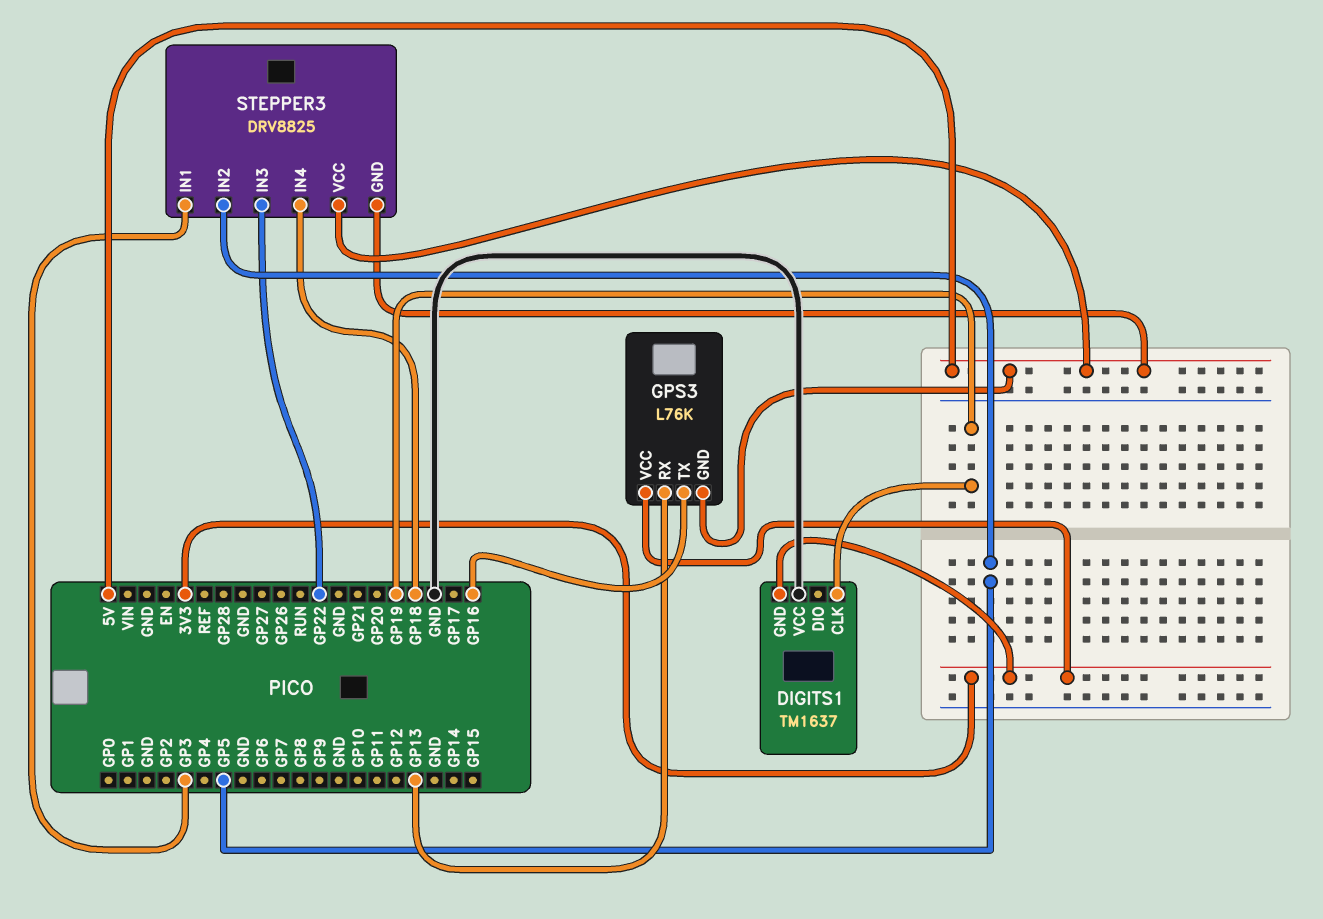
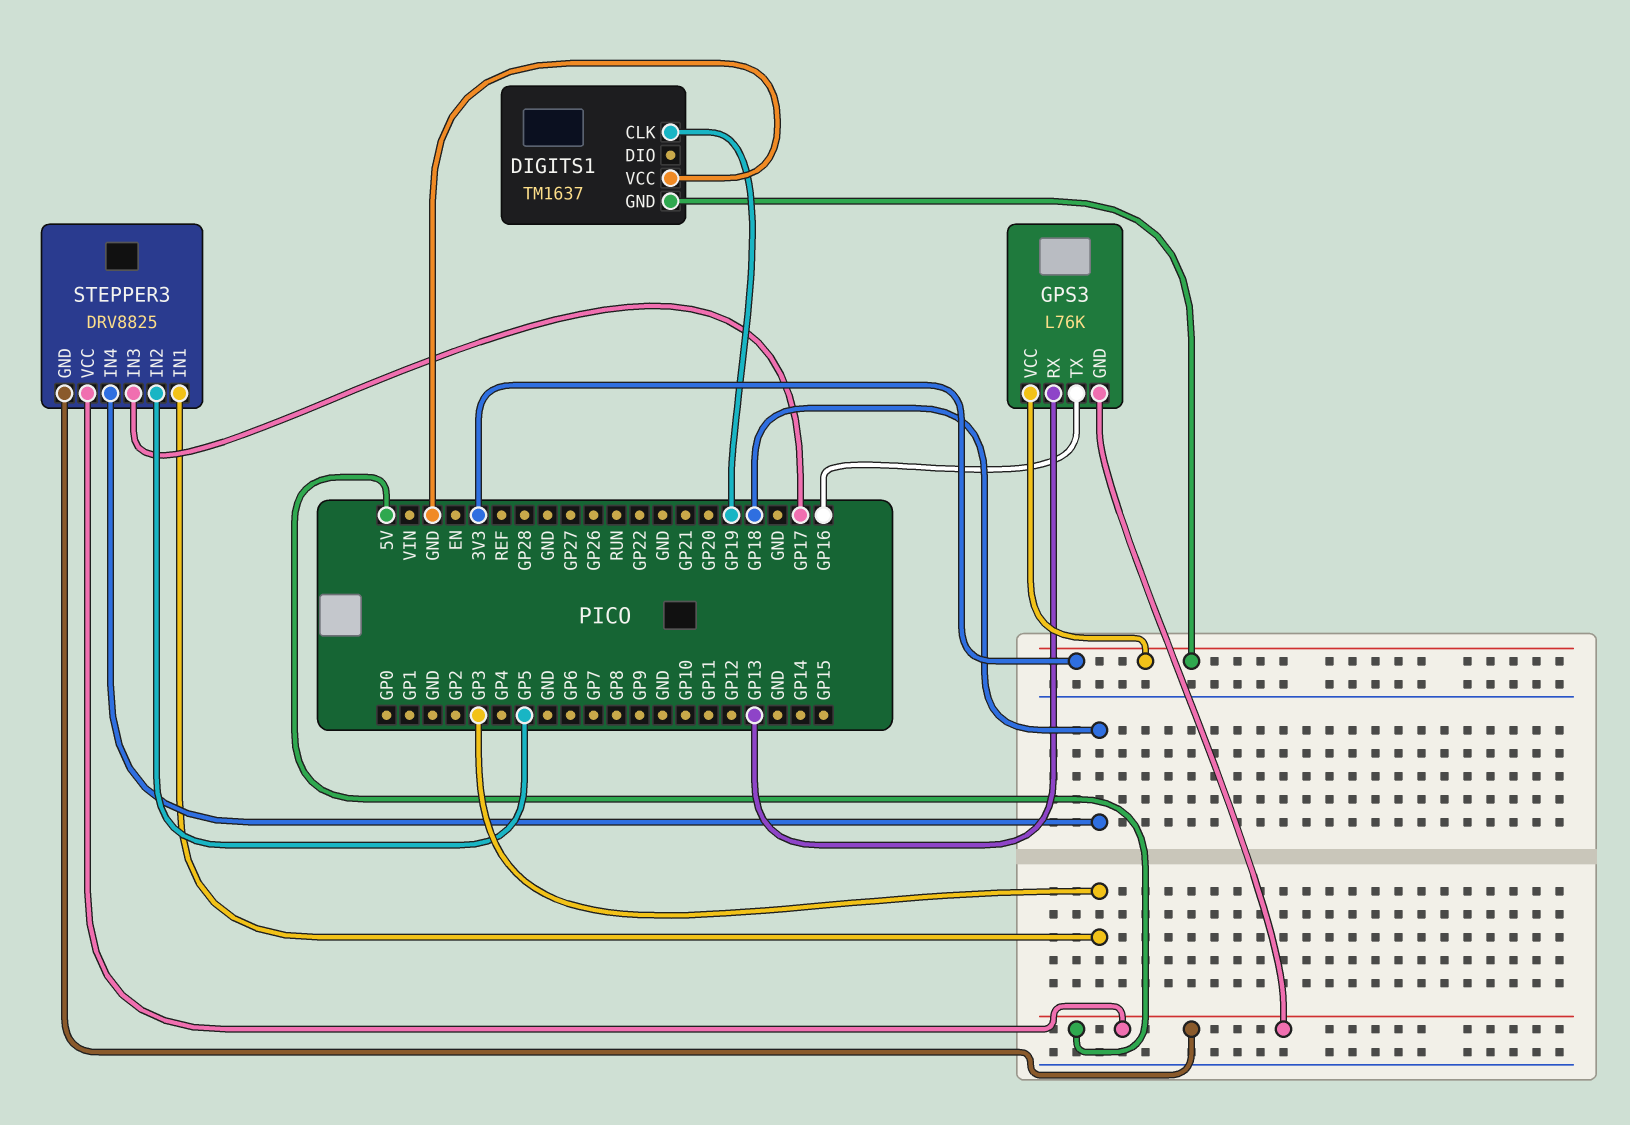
STEPPER3 pin IN3: GP22 -> GP17

